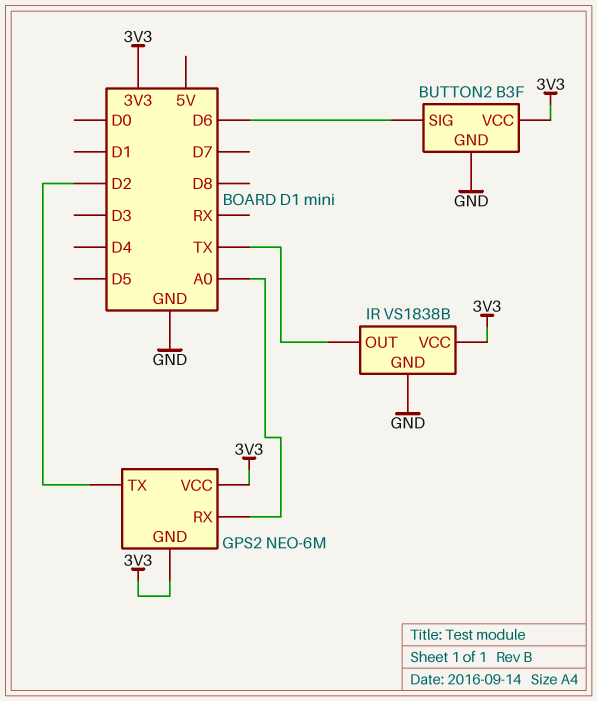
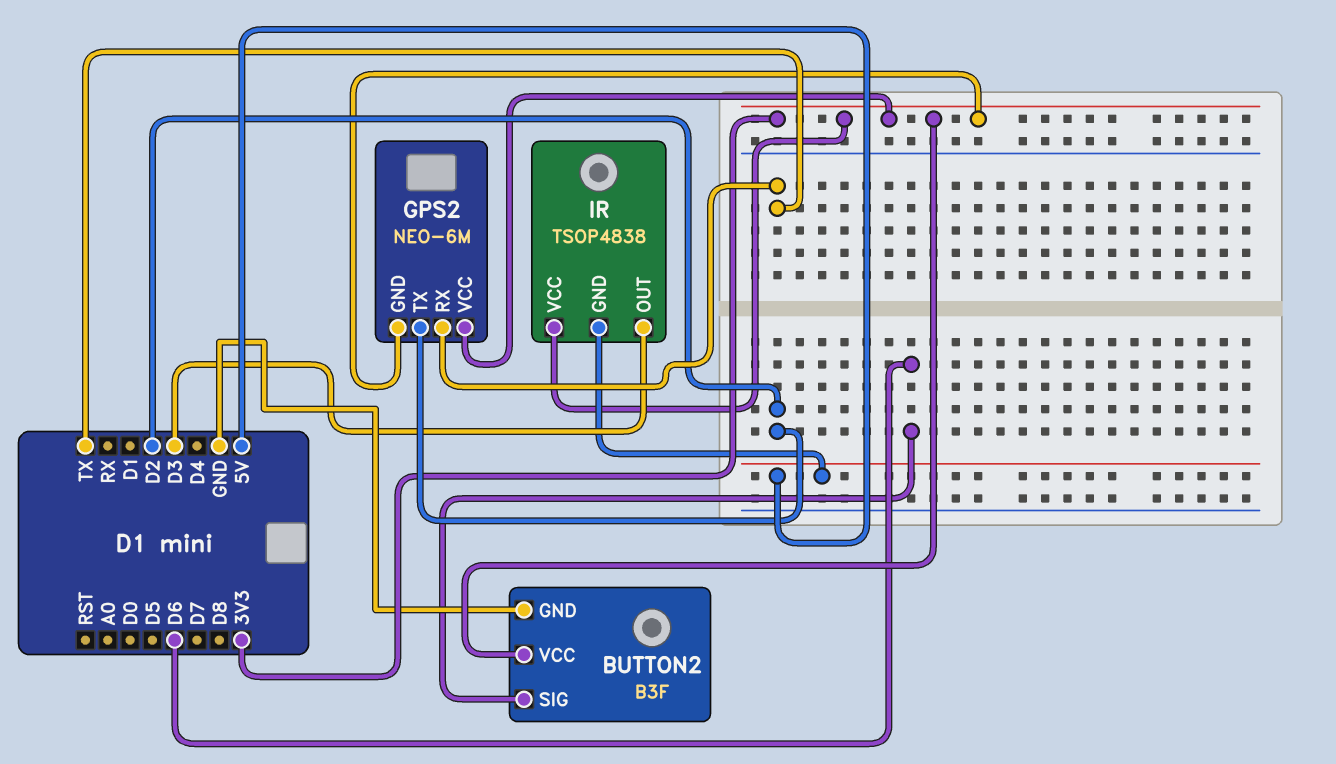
GPS2 pin RX: A0 -> TX
IR: VS1838B -> TSOP4838
IR pin GND: GND -> 5V
IR pin OUT: TX -> D3

